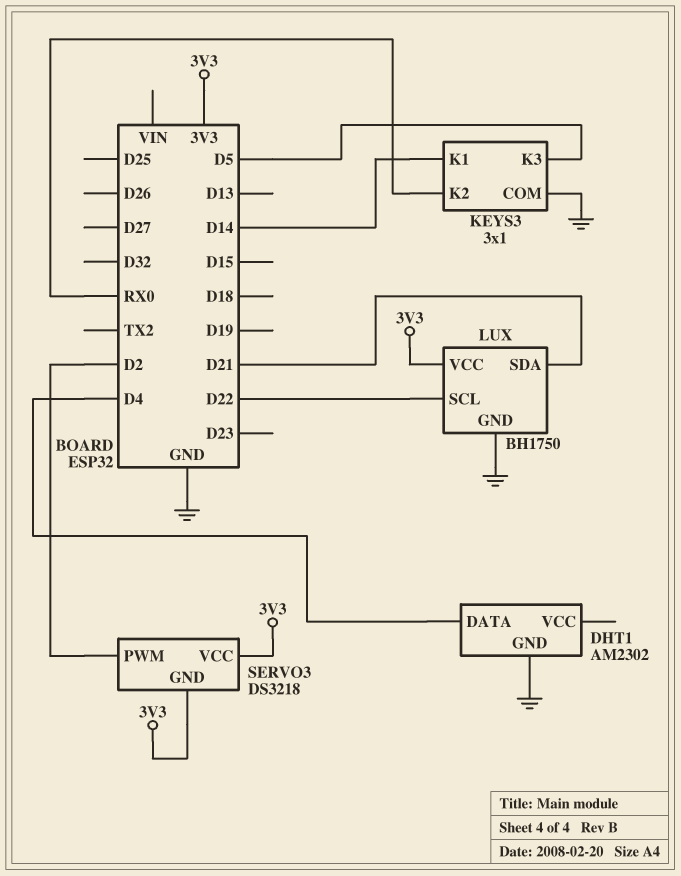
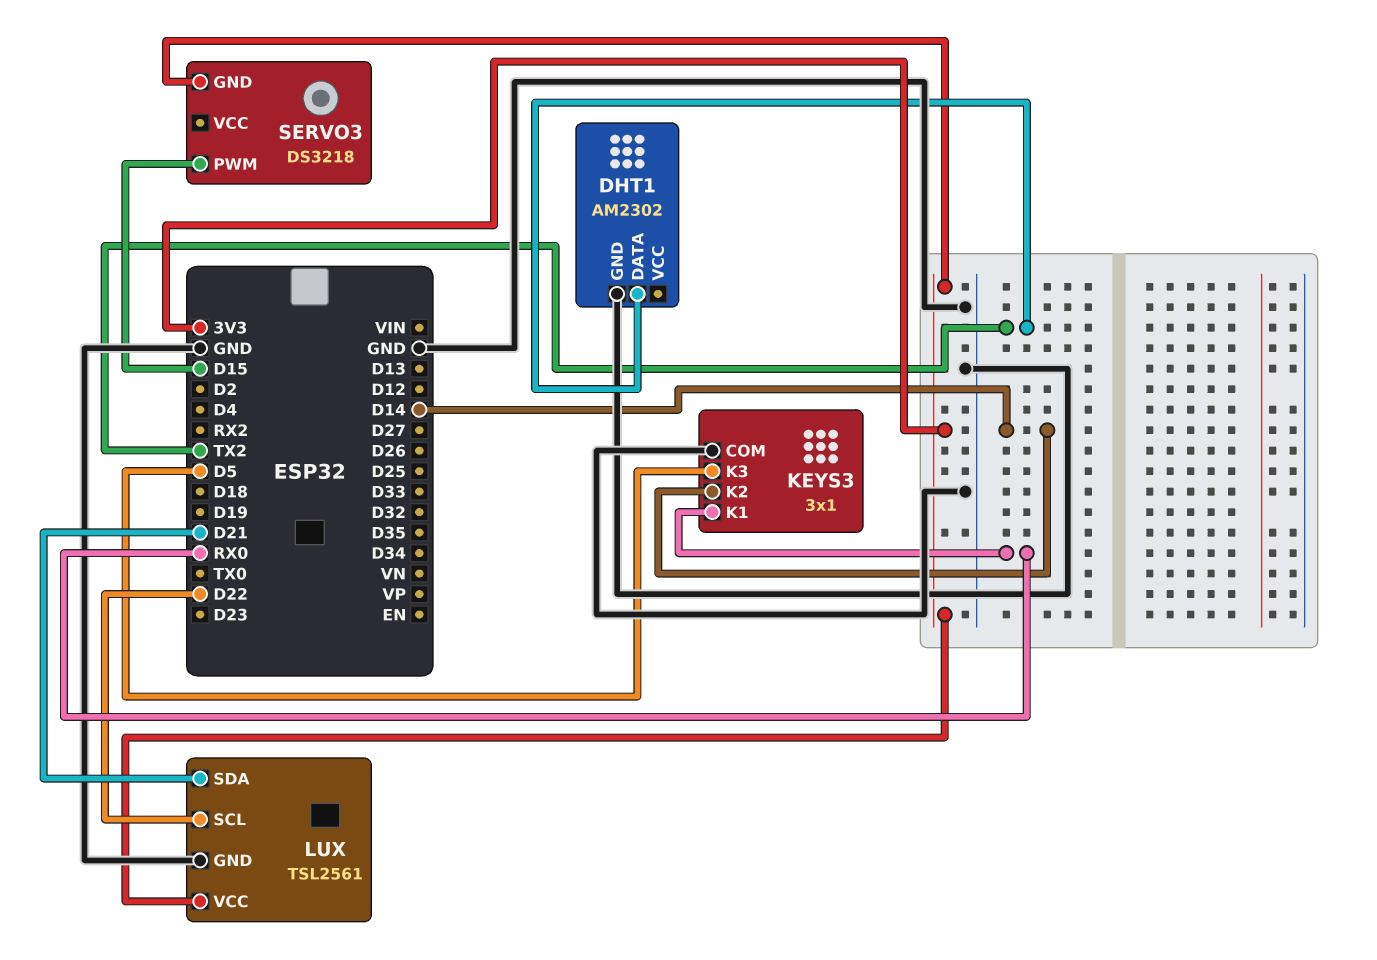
DHT1 pin DATA: D4 -> TX2
KEYS3 pin K1: D14 -> RX0
KEYS3 pin K2: RX0 -> D14
LUX: BH1750 -> TSL2561
SERVO3 pin PWM: D2 -> D15
SERVO3 pin VCC: 3V3 -> none

